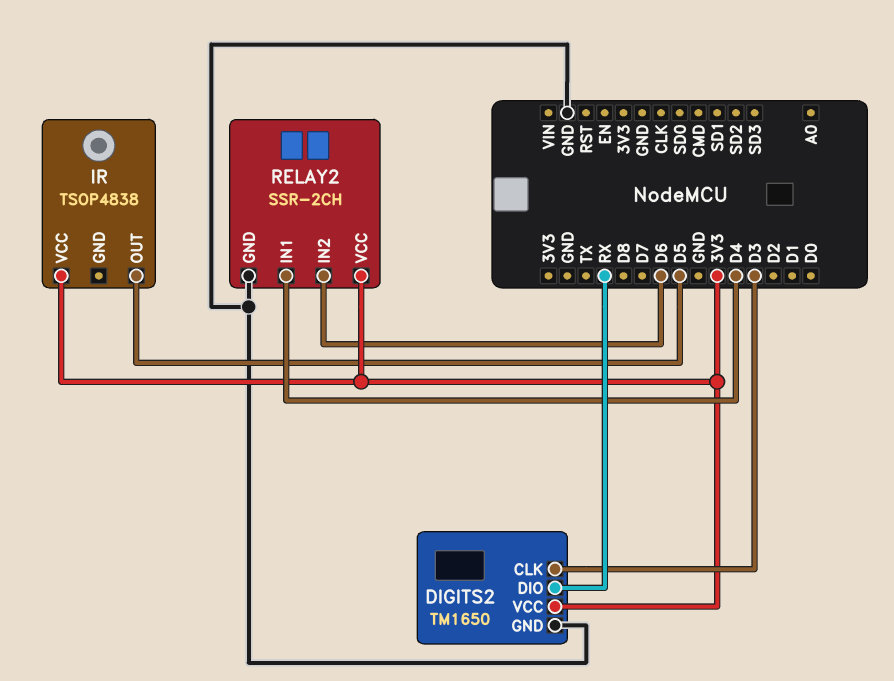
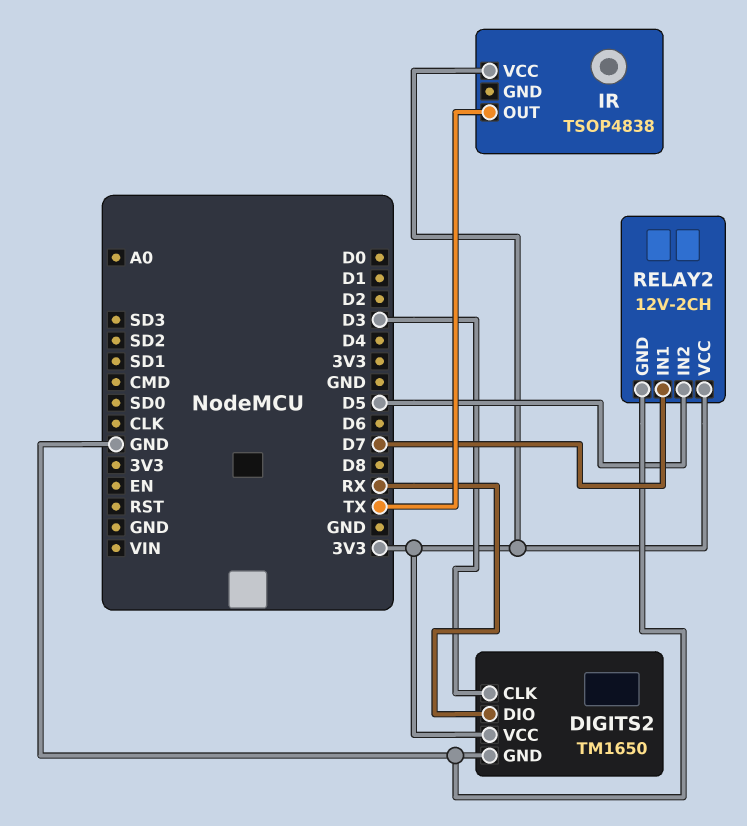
IR pin OUT: D5 -> TX
RELAY2: SSR-2CH -> 12V-2CH
RELAY2 pin IN1: D4 -> D7
RELAY2 pin IN2: D6 -> D5

